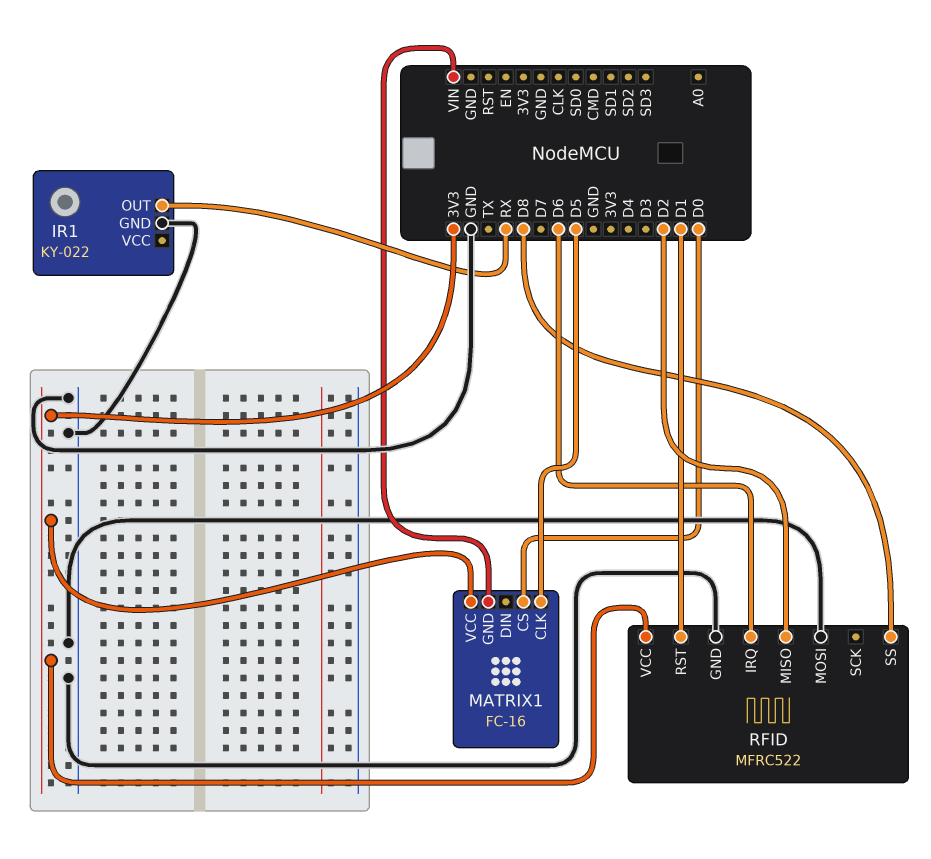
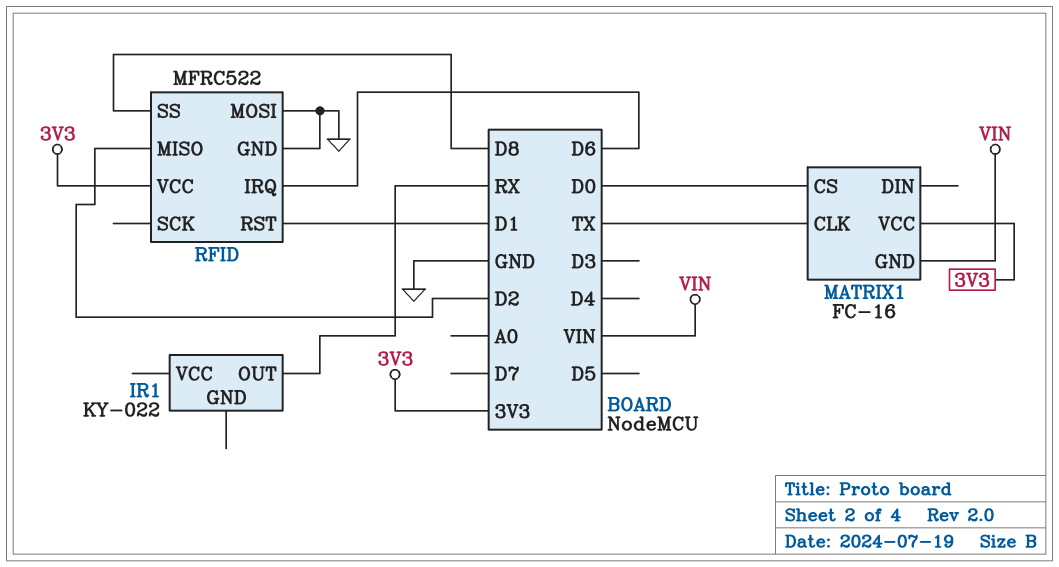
IR1 pin GND: GND -> none
MATRIX1 pin CLK: D5 -> TX

